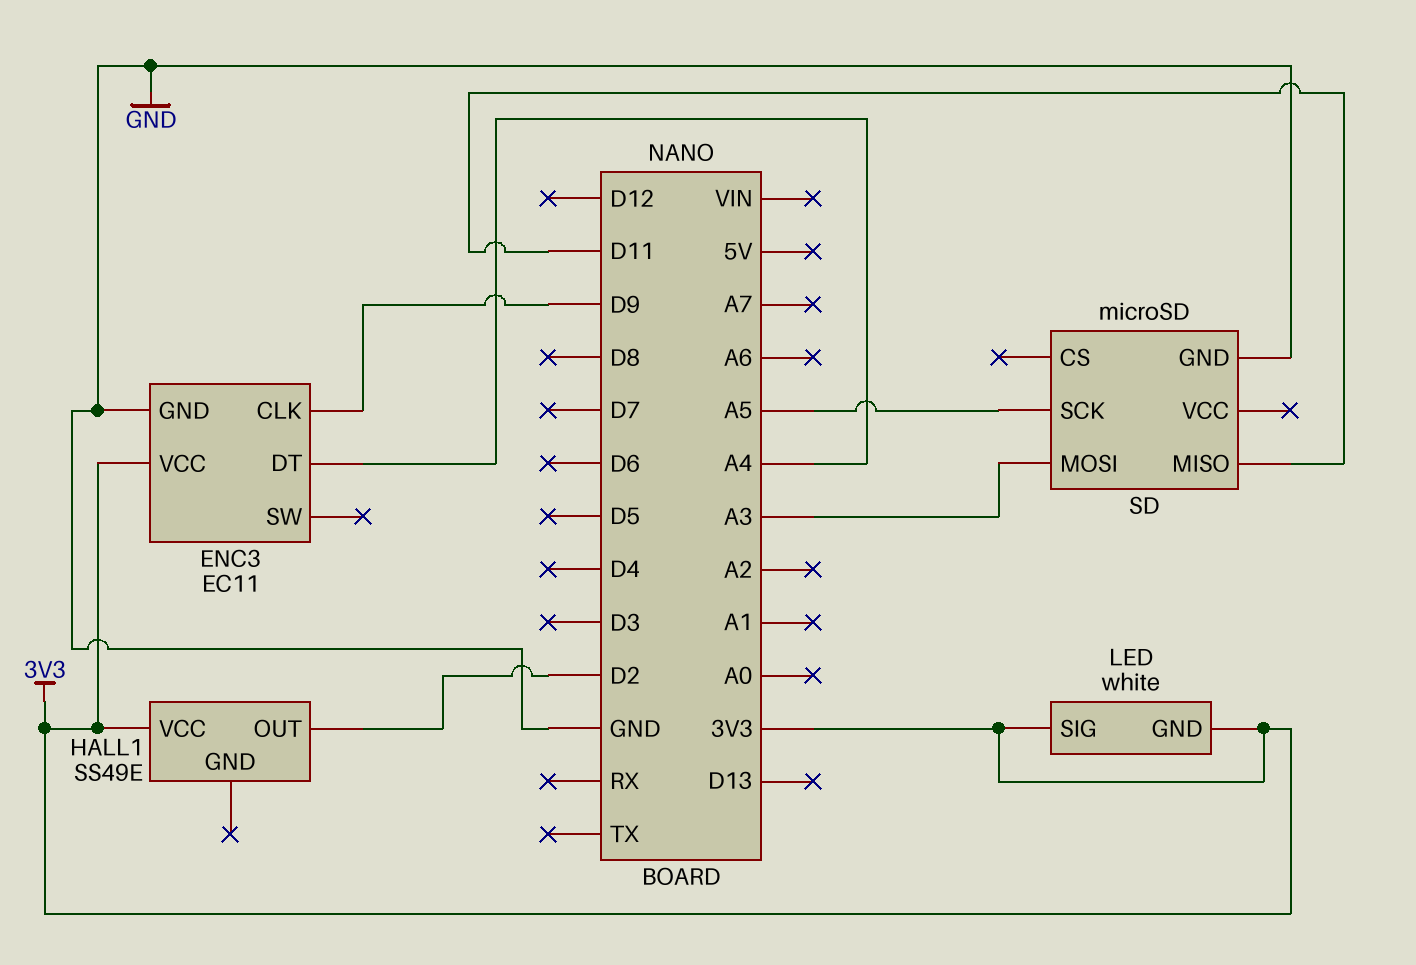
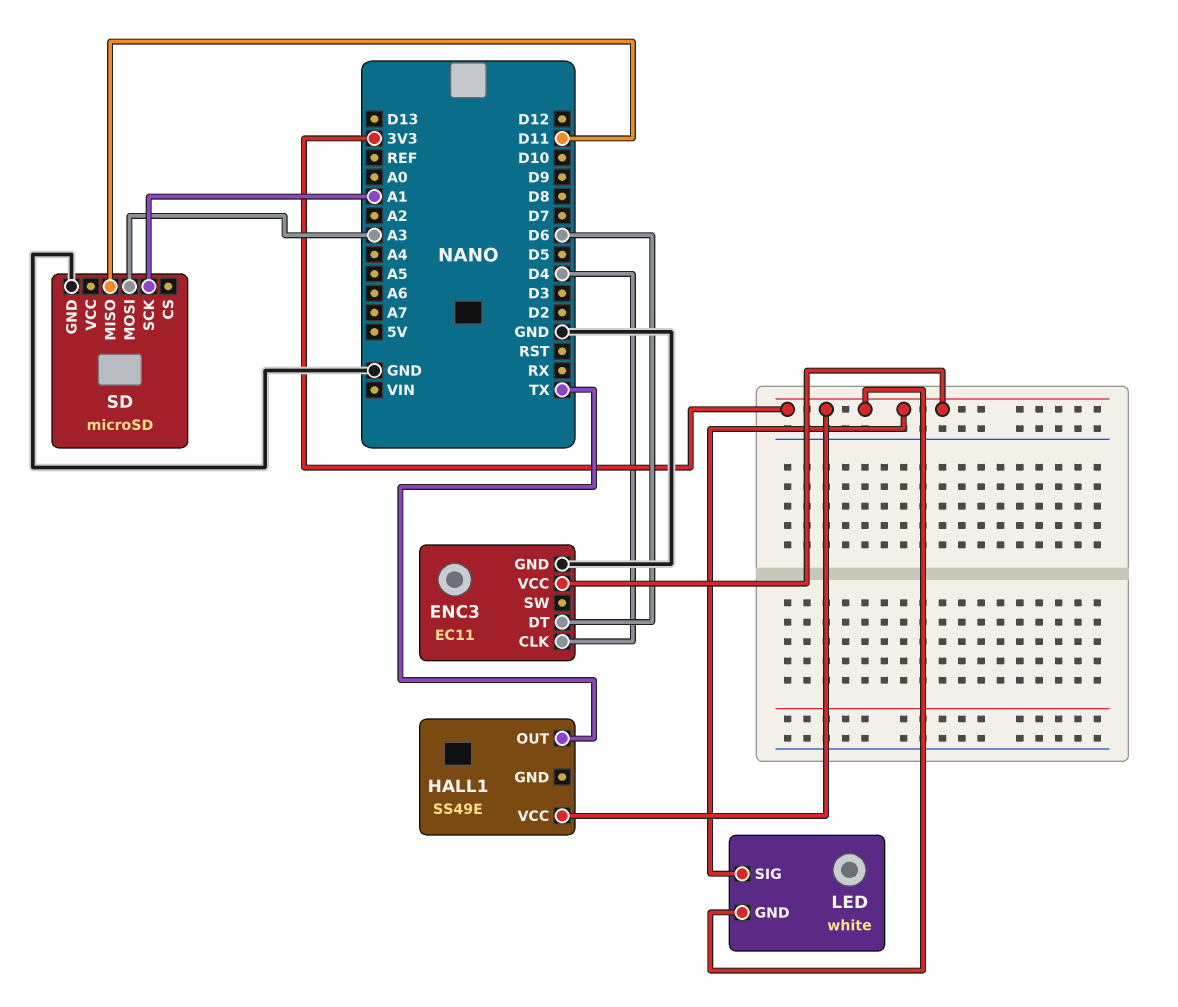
ENC3 pin CLK: D9 -> D4
ENC3 pin DT: A4 -> D6
HALL1 pin OUT: D2 -> TX
SD pin SCK: A5 -> A1

